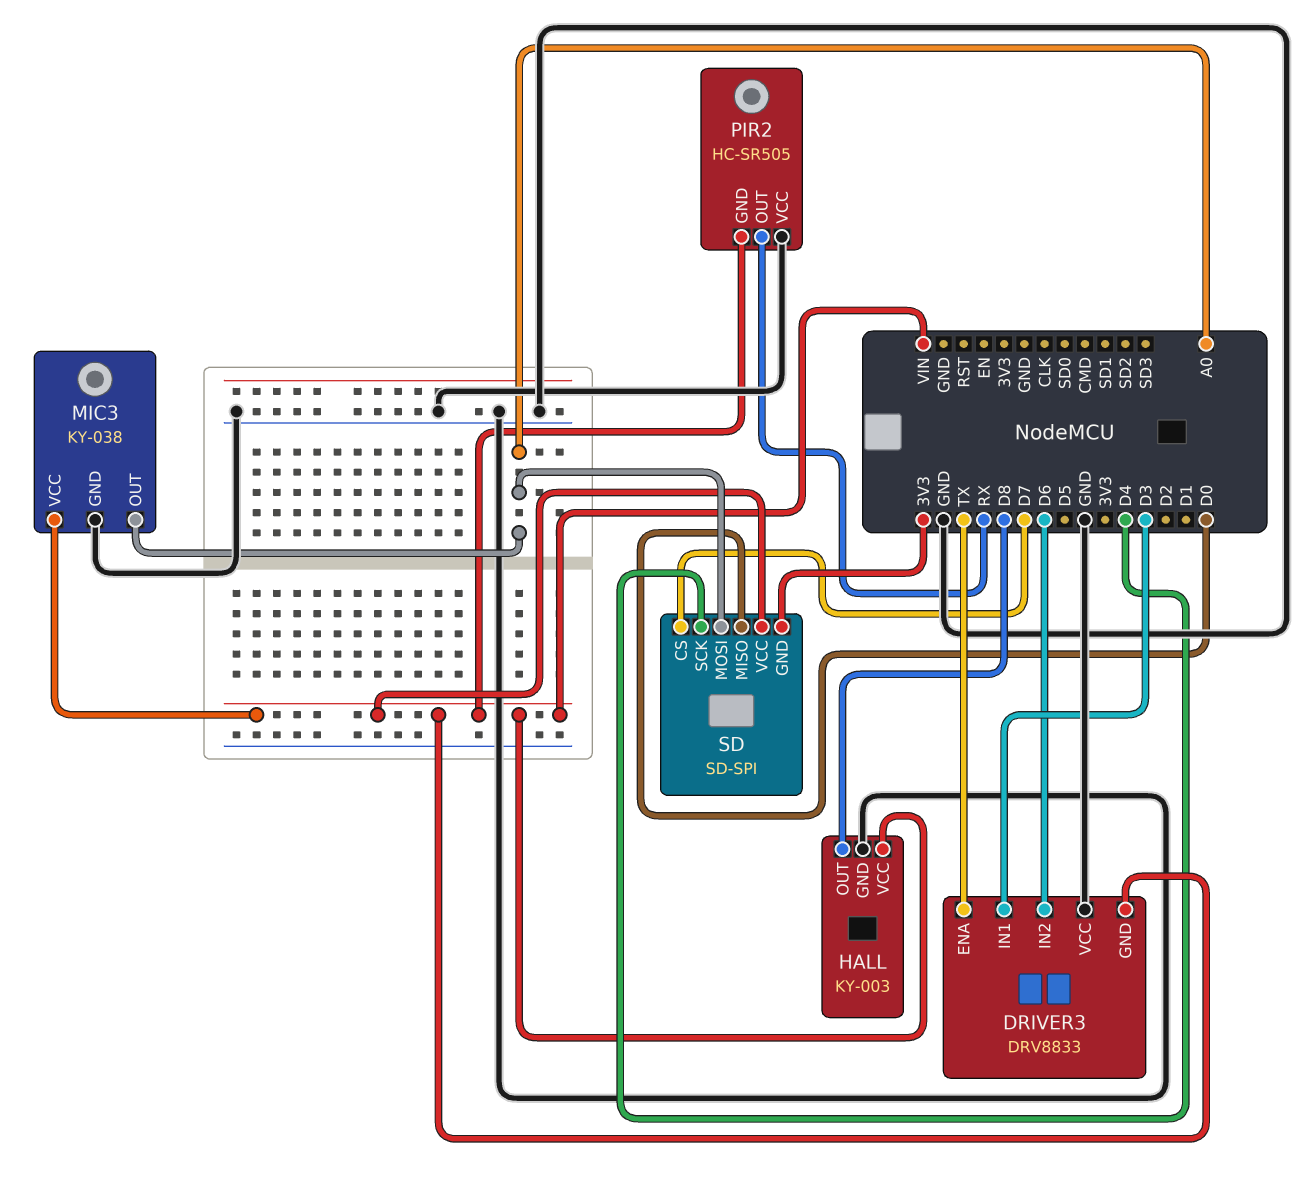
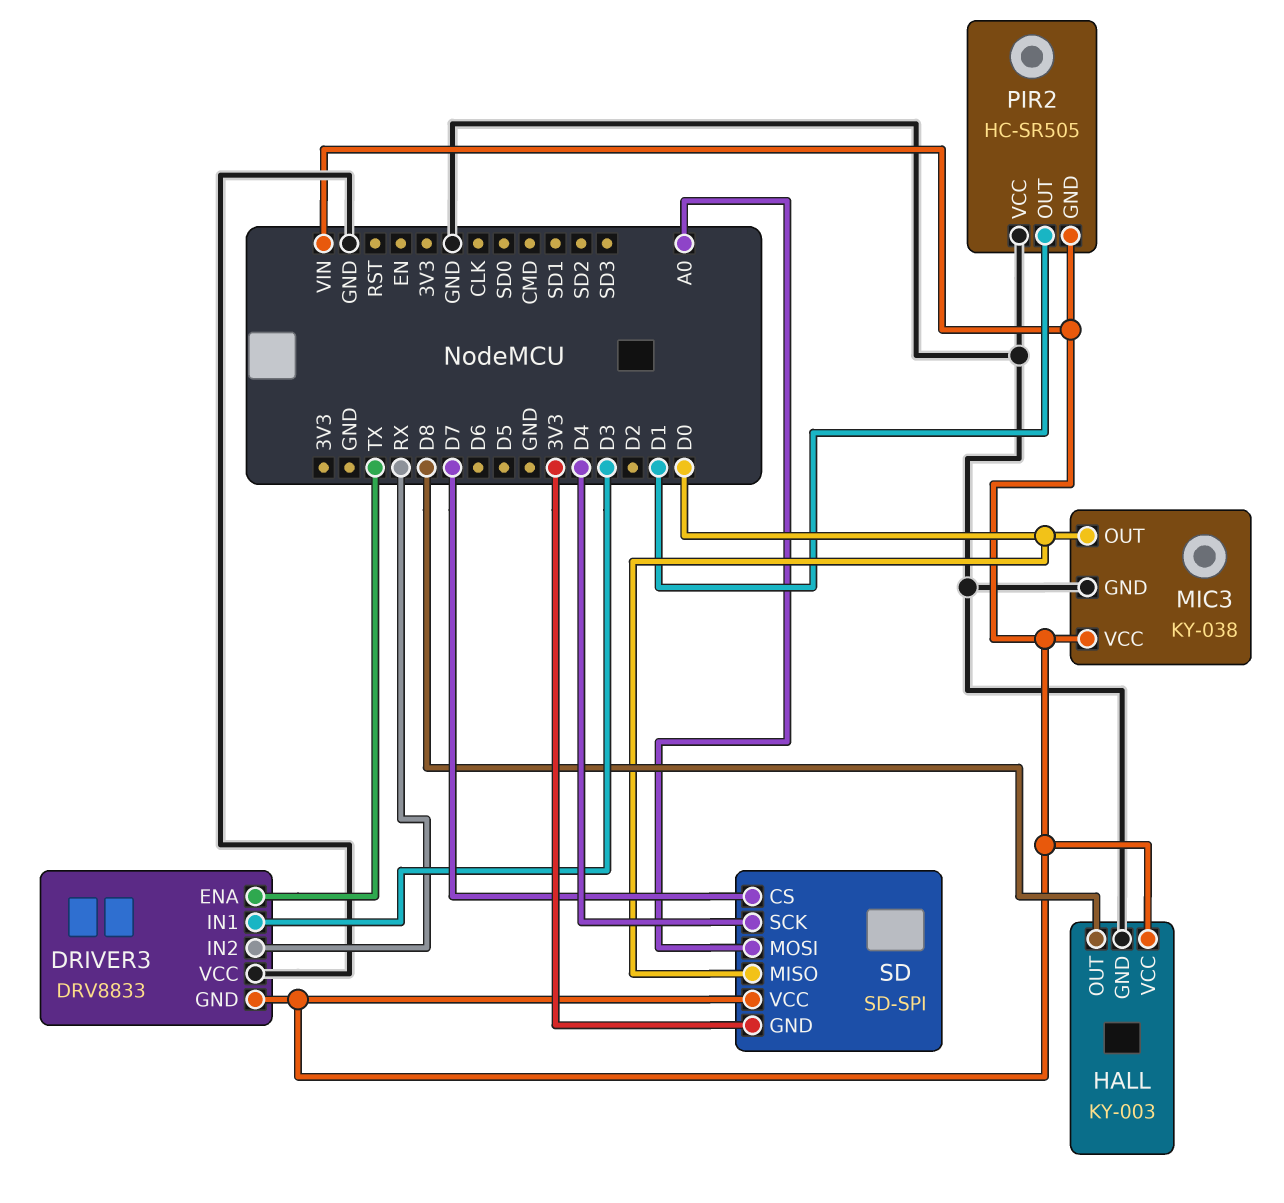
DRIVER3 pin IN2: D6 -> RX
MIC3 pin OUT: A0 -> D0
PIR2 pin OUT: RX -> D1

